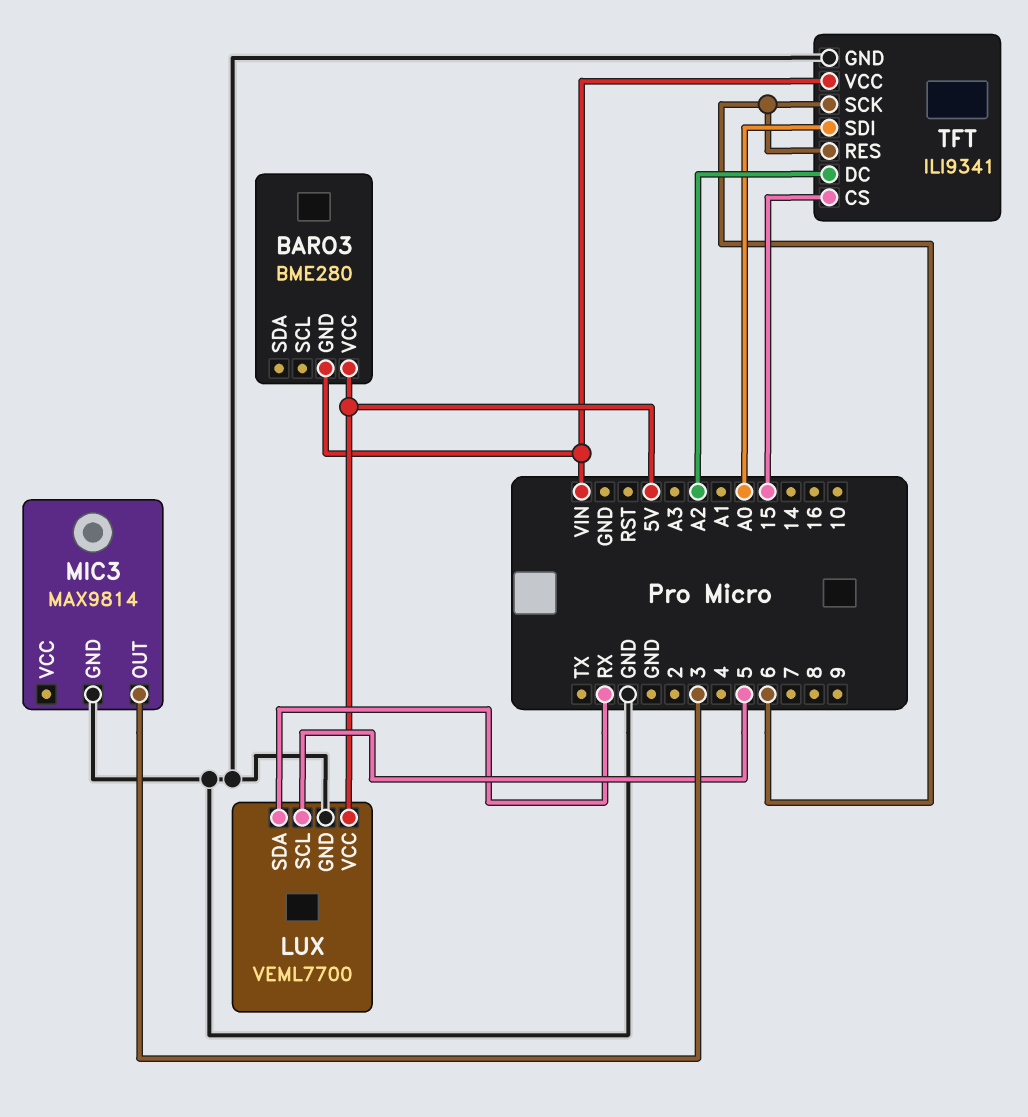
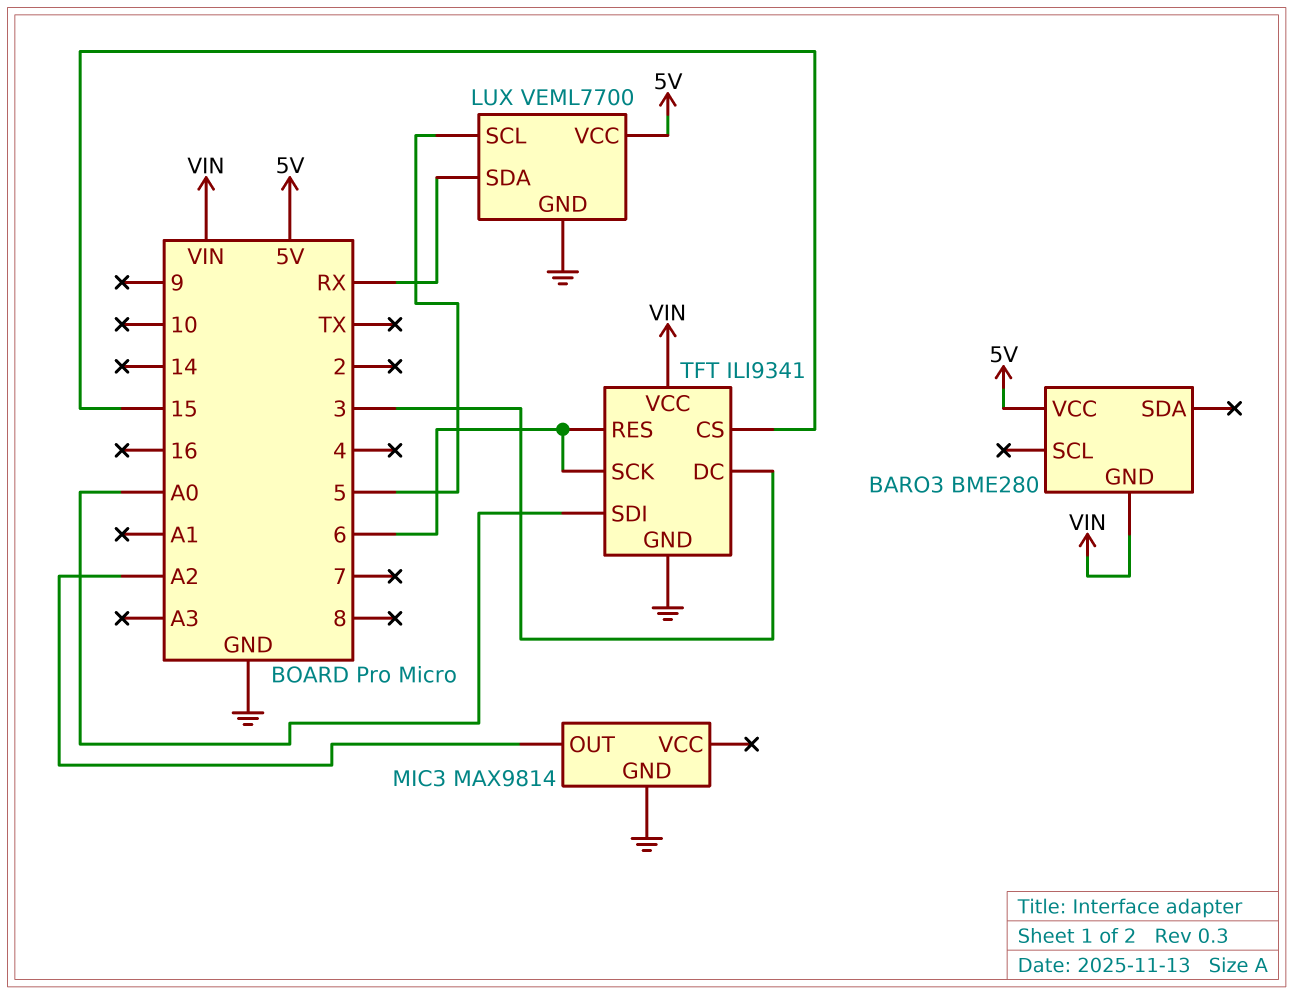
MIC3 pin OUT: 3 -> A2
TFT pin DC: A2 -> 3

